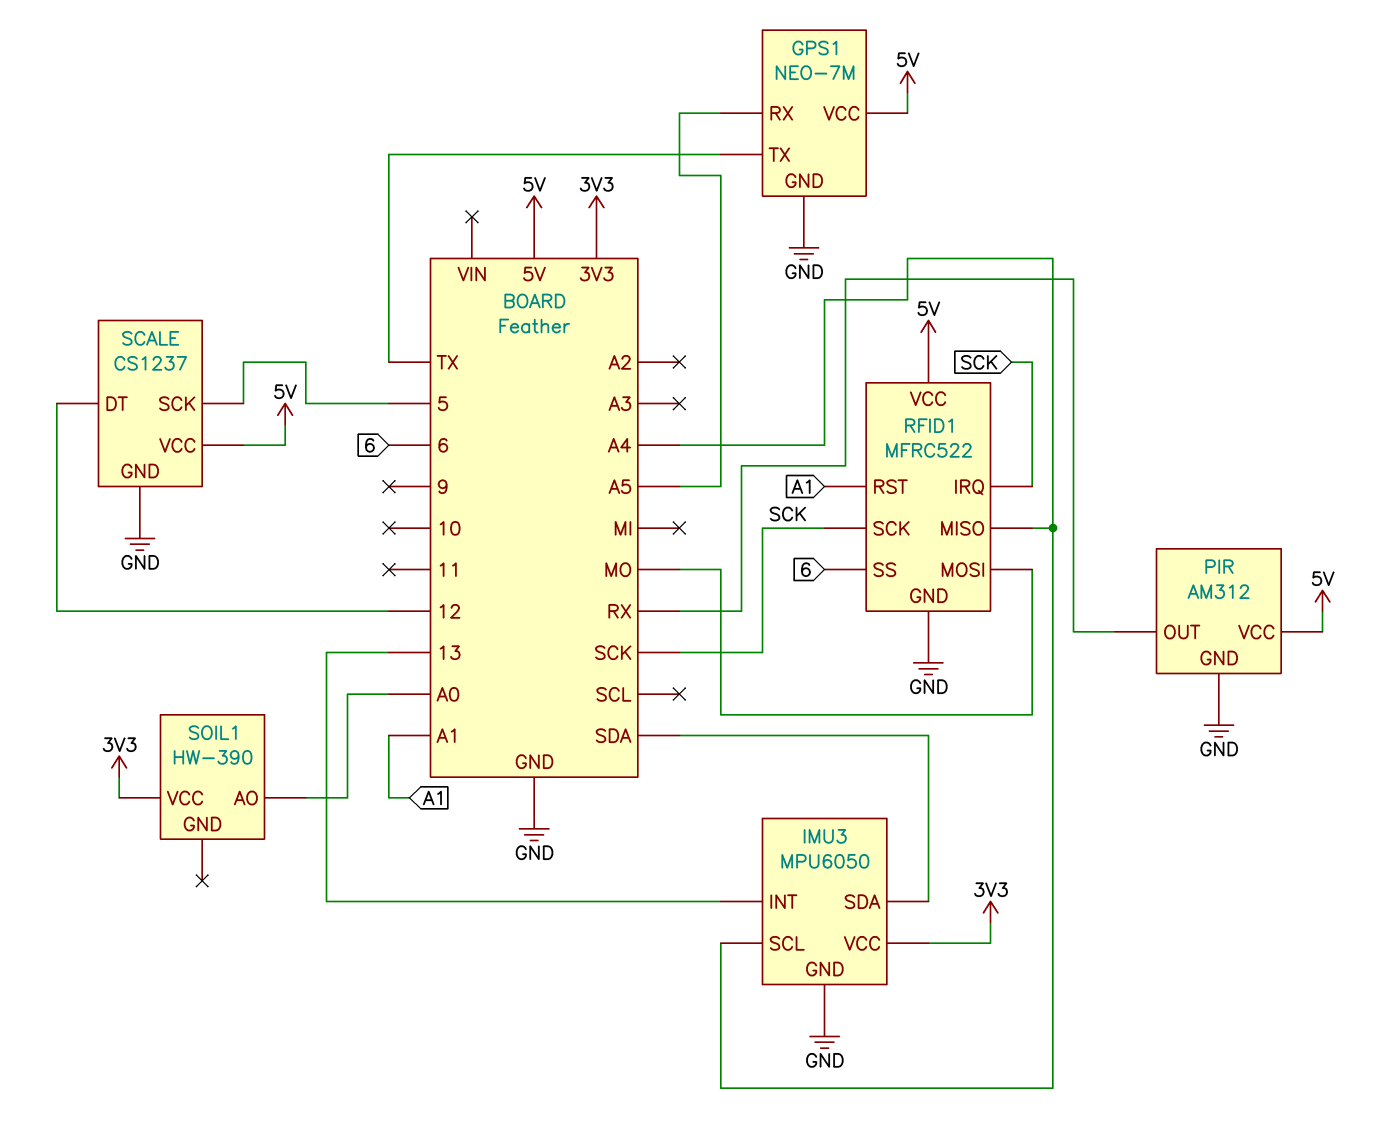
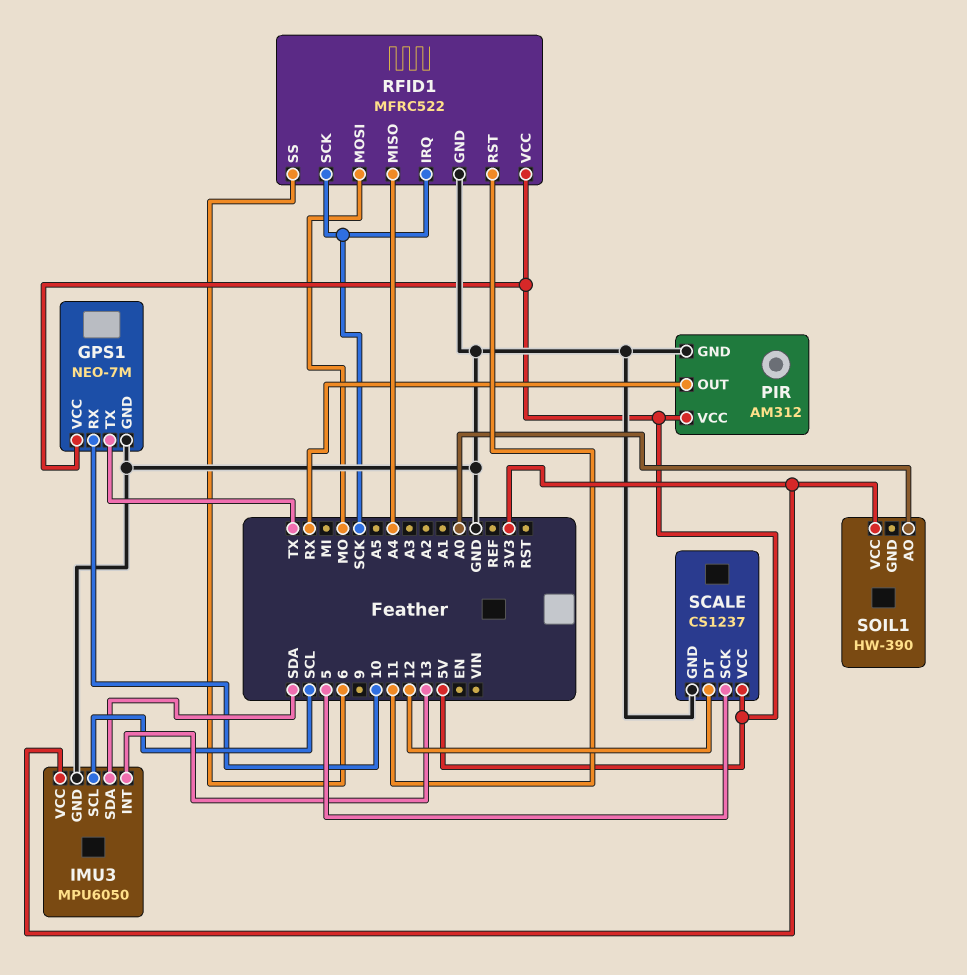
GPS1 pin RX: A5 -> 10
IMU3 pin SCL: A4 -> SCL
RFID1 pin RST: A1 -> 11

